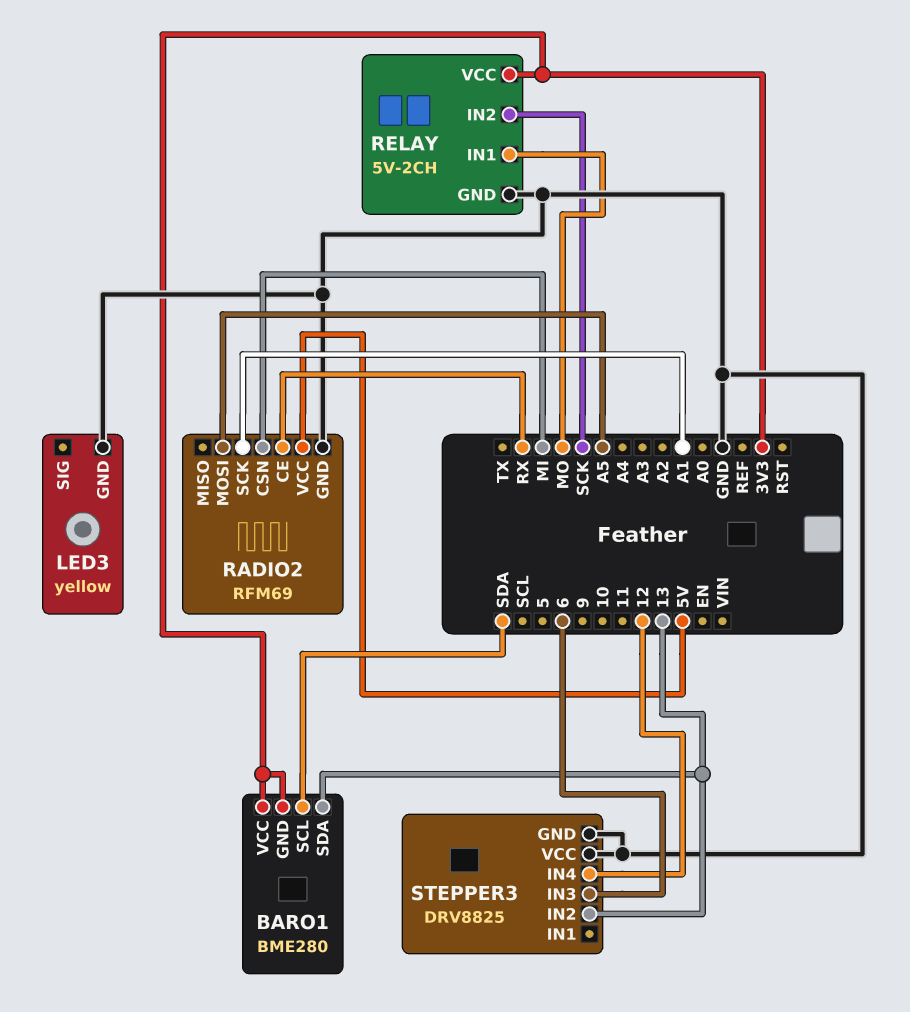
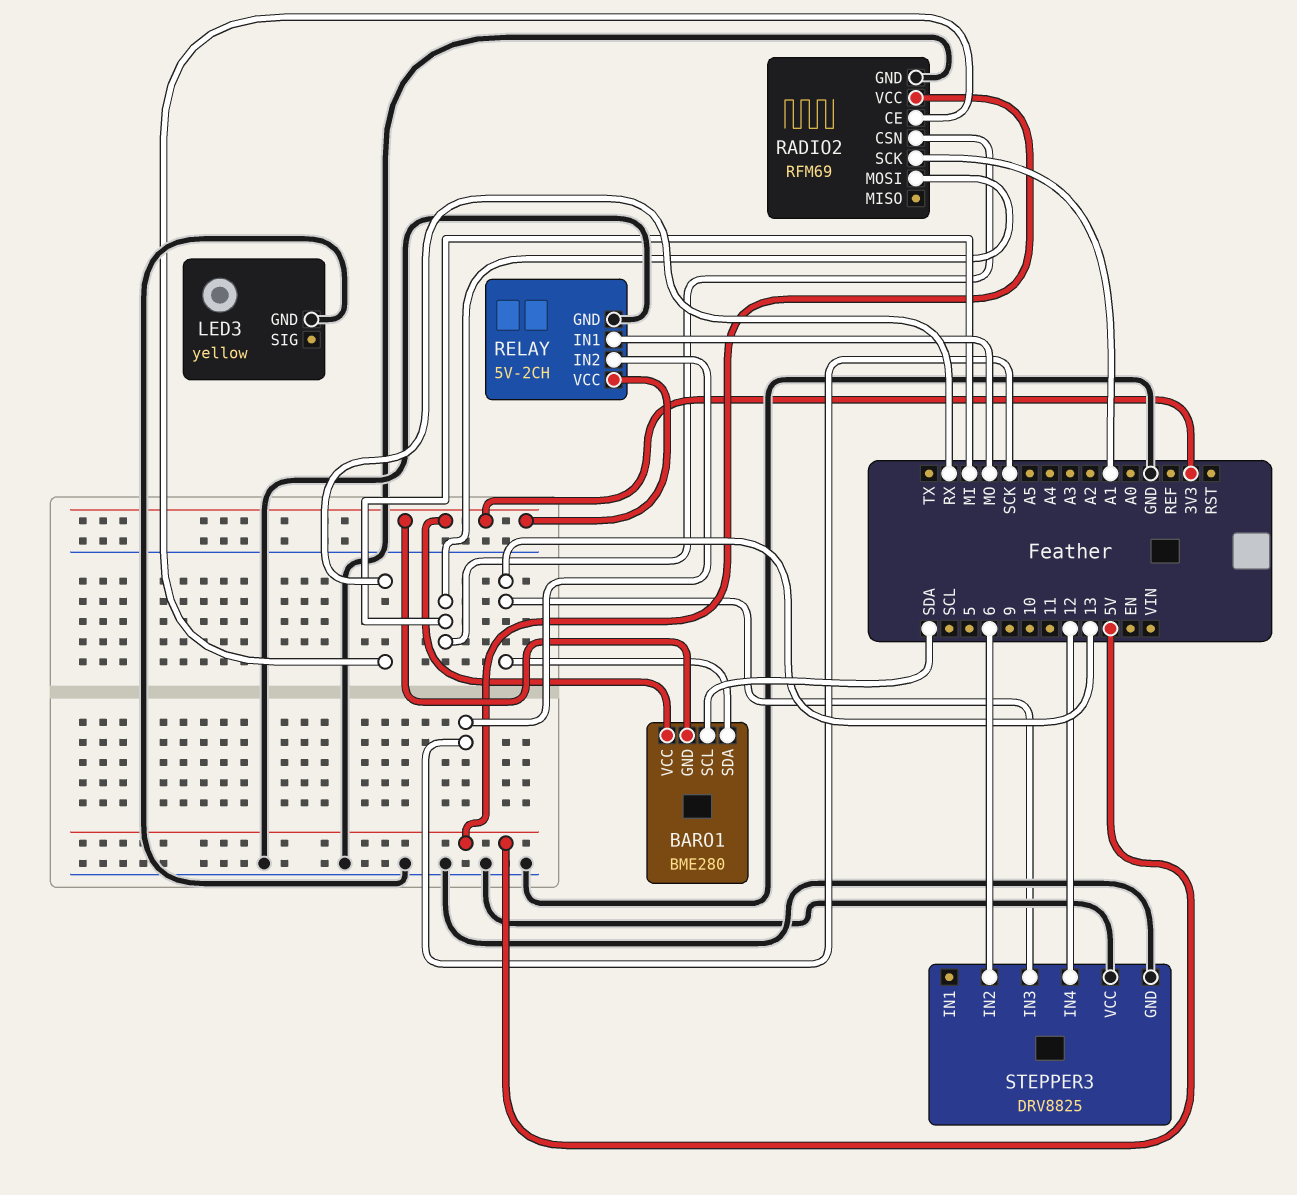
RADIO2 pin MOSI: A5 -> MI
STEPPER3 pin IN2: 13 -> 6
STEPPER3 pin IN3: 6 -> 13

